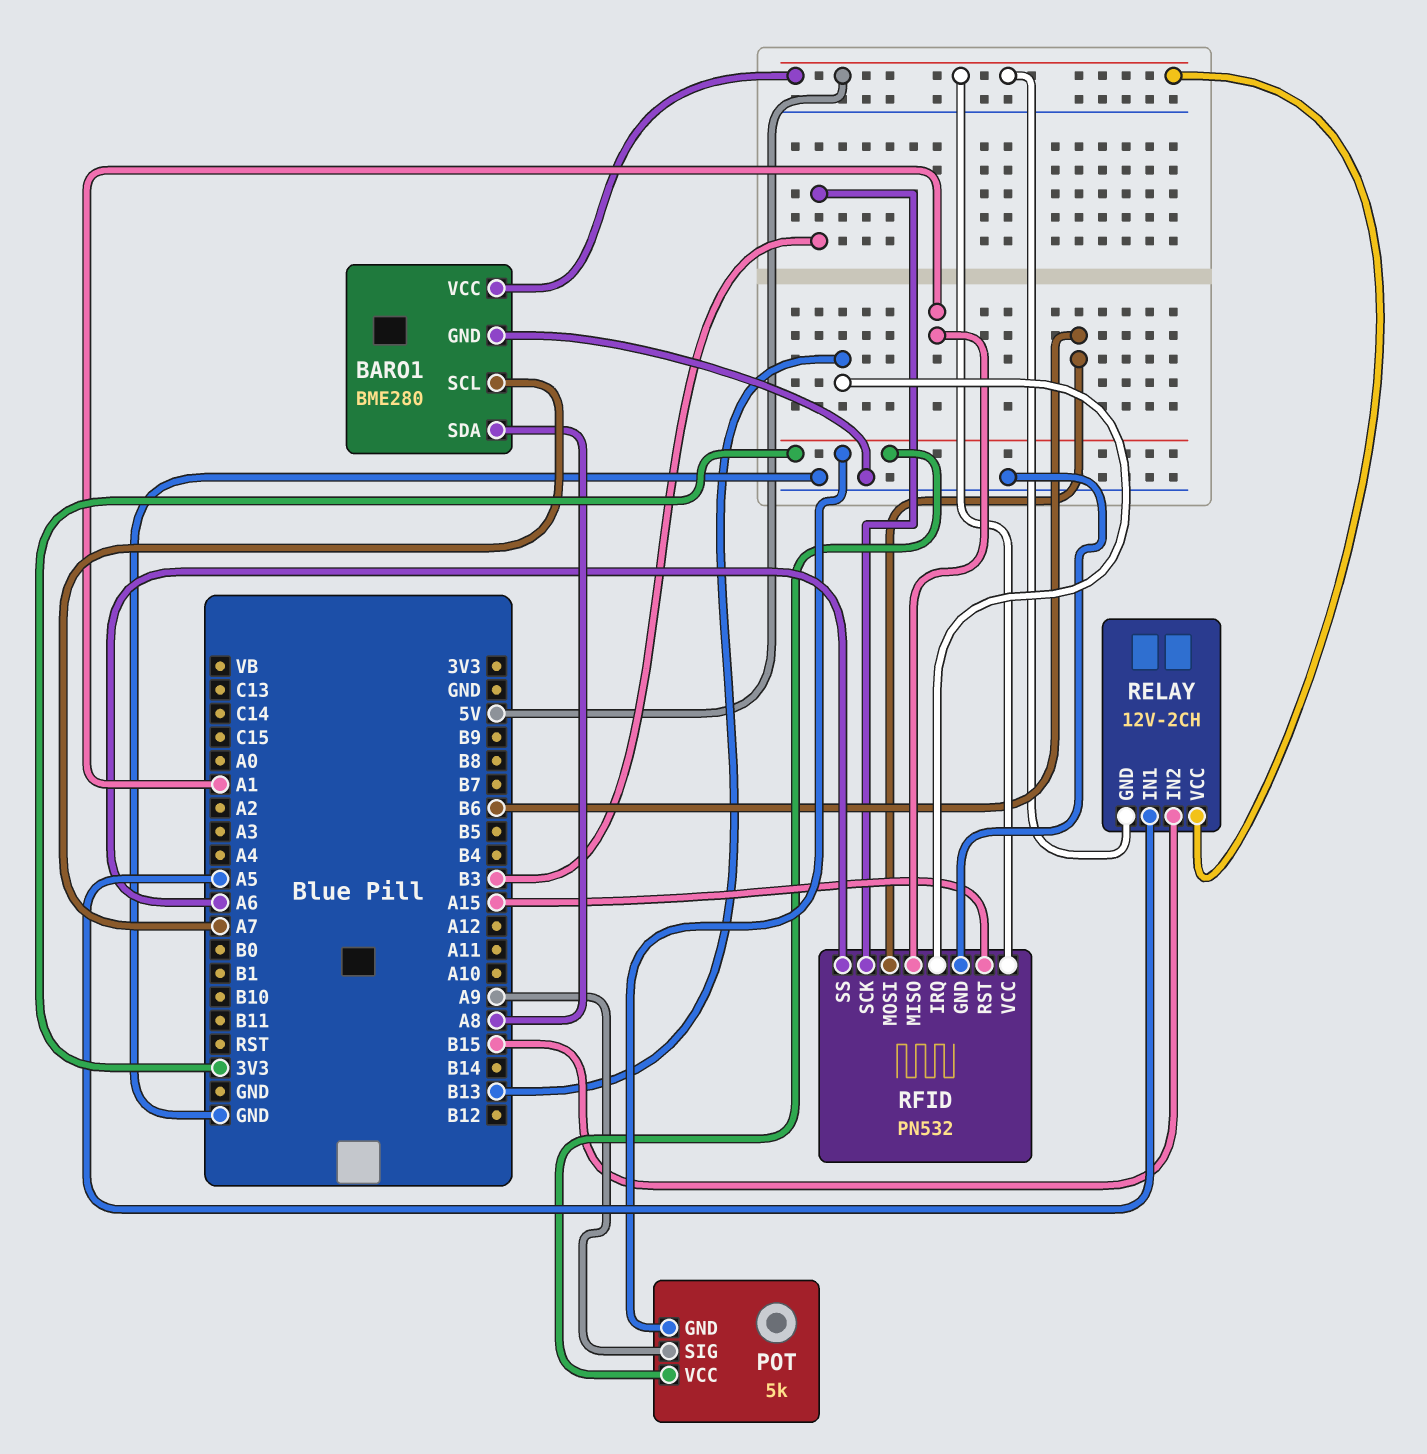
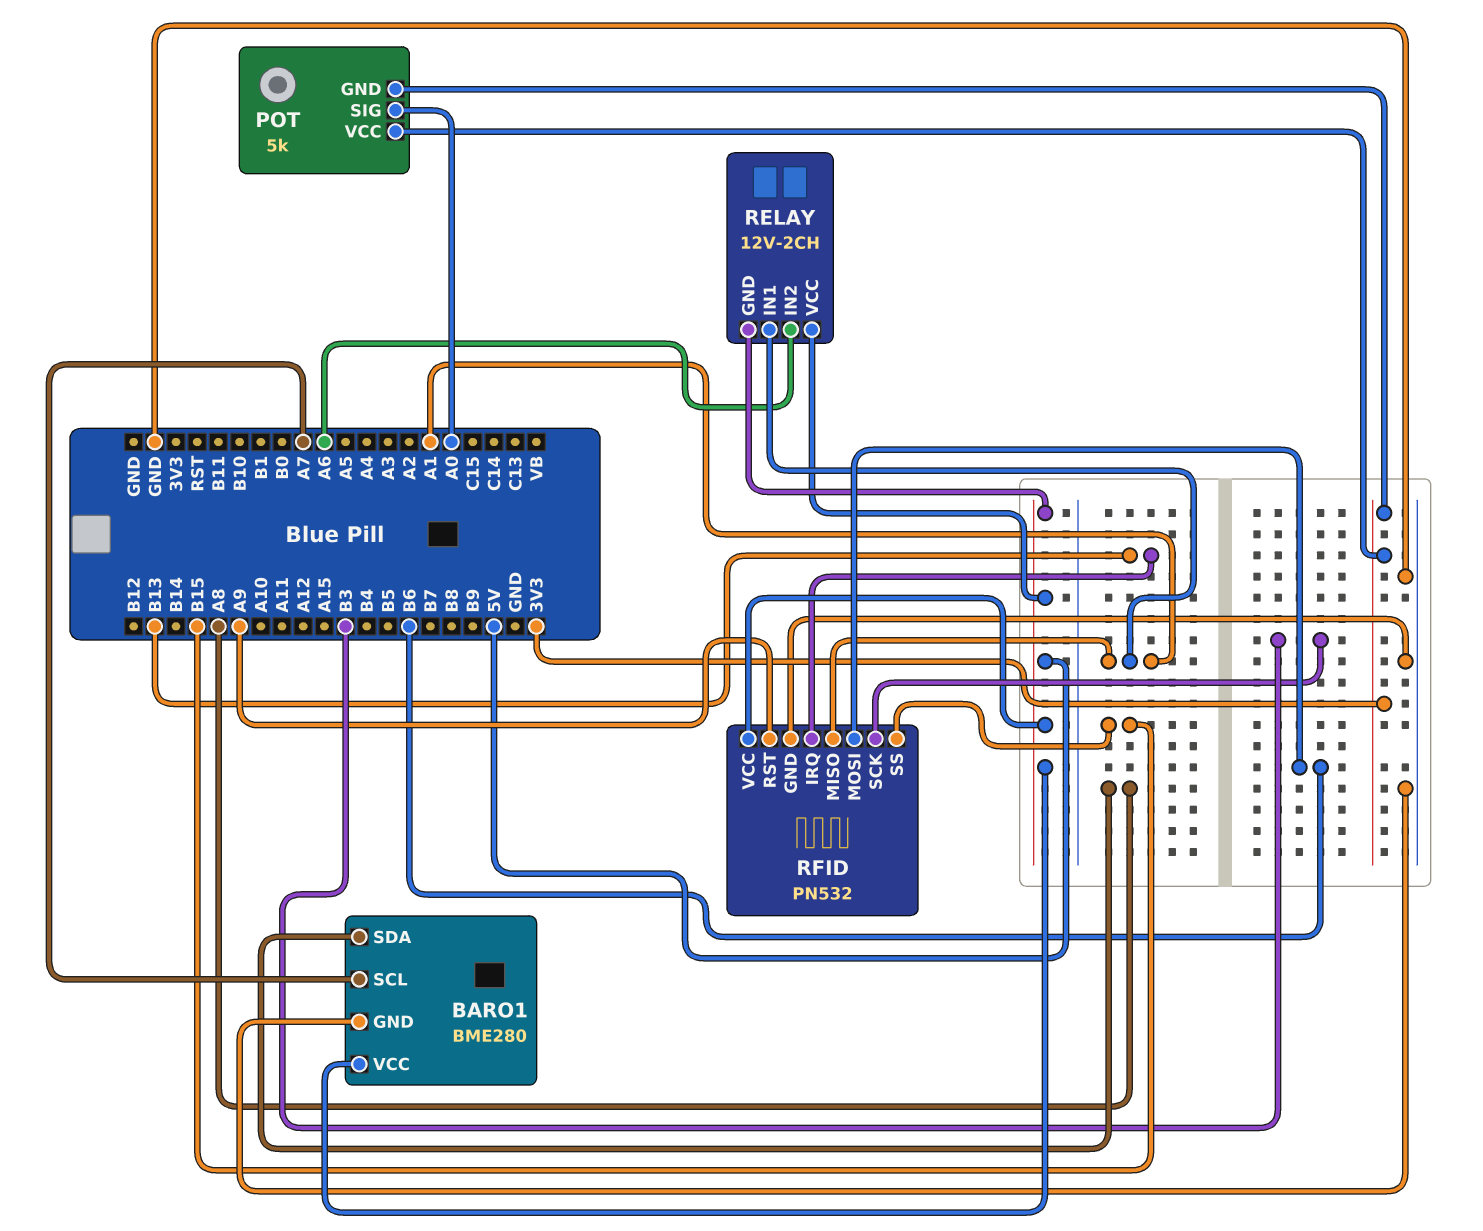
POT pin SIG: A9 -> A0
RELAY pin IN1: A5 -> A1
RELAY pin IN2: B15 -> A6
RFID pin RST: A15 -> A9
RFID pin SS: A6 -> B15

